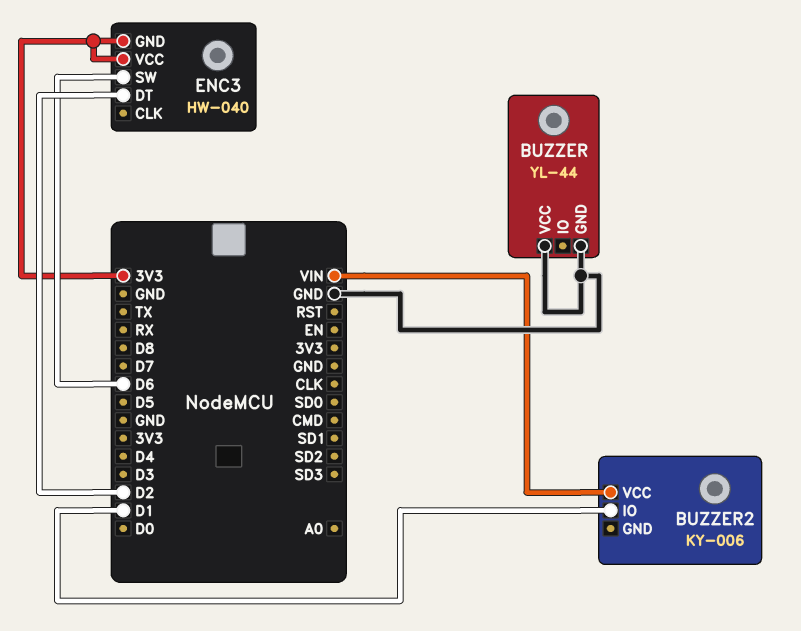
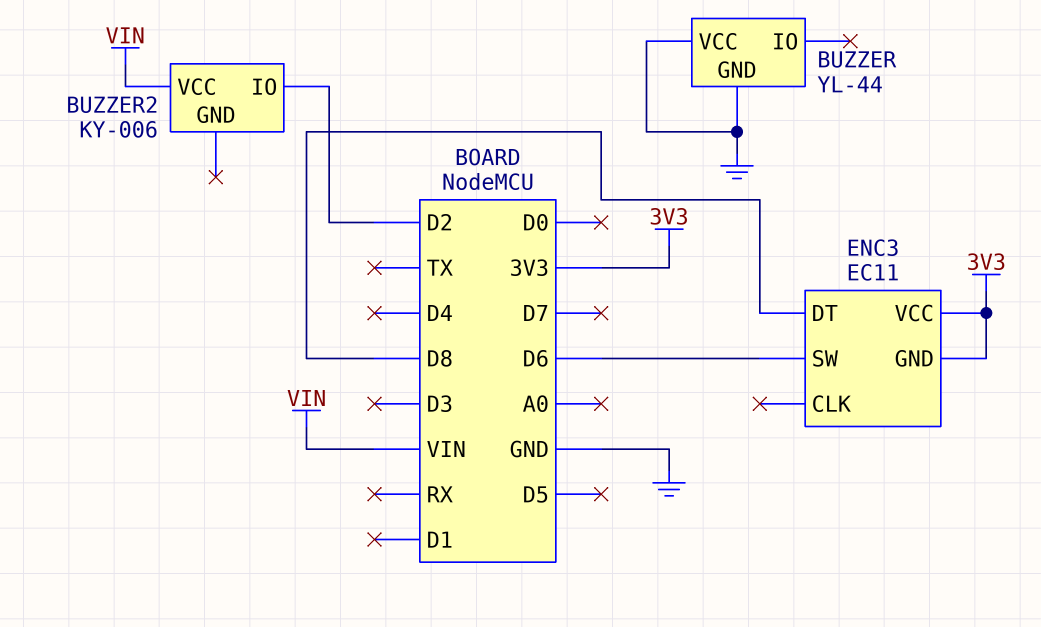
BUZZER2 pin IO: D1 -> D2
ENC3: HW-040 -> EC11
ENC3 pin DT: D2 -> D8

